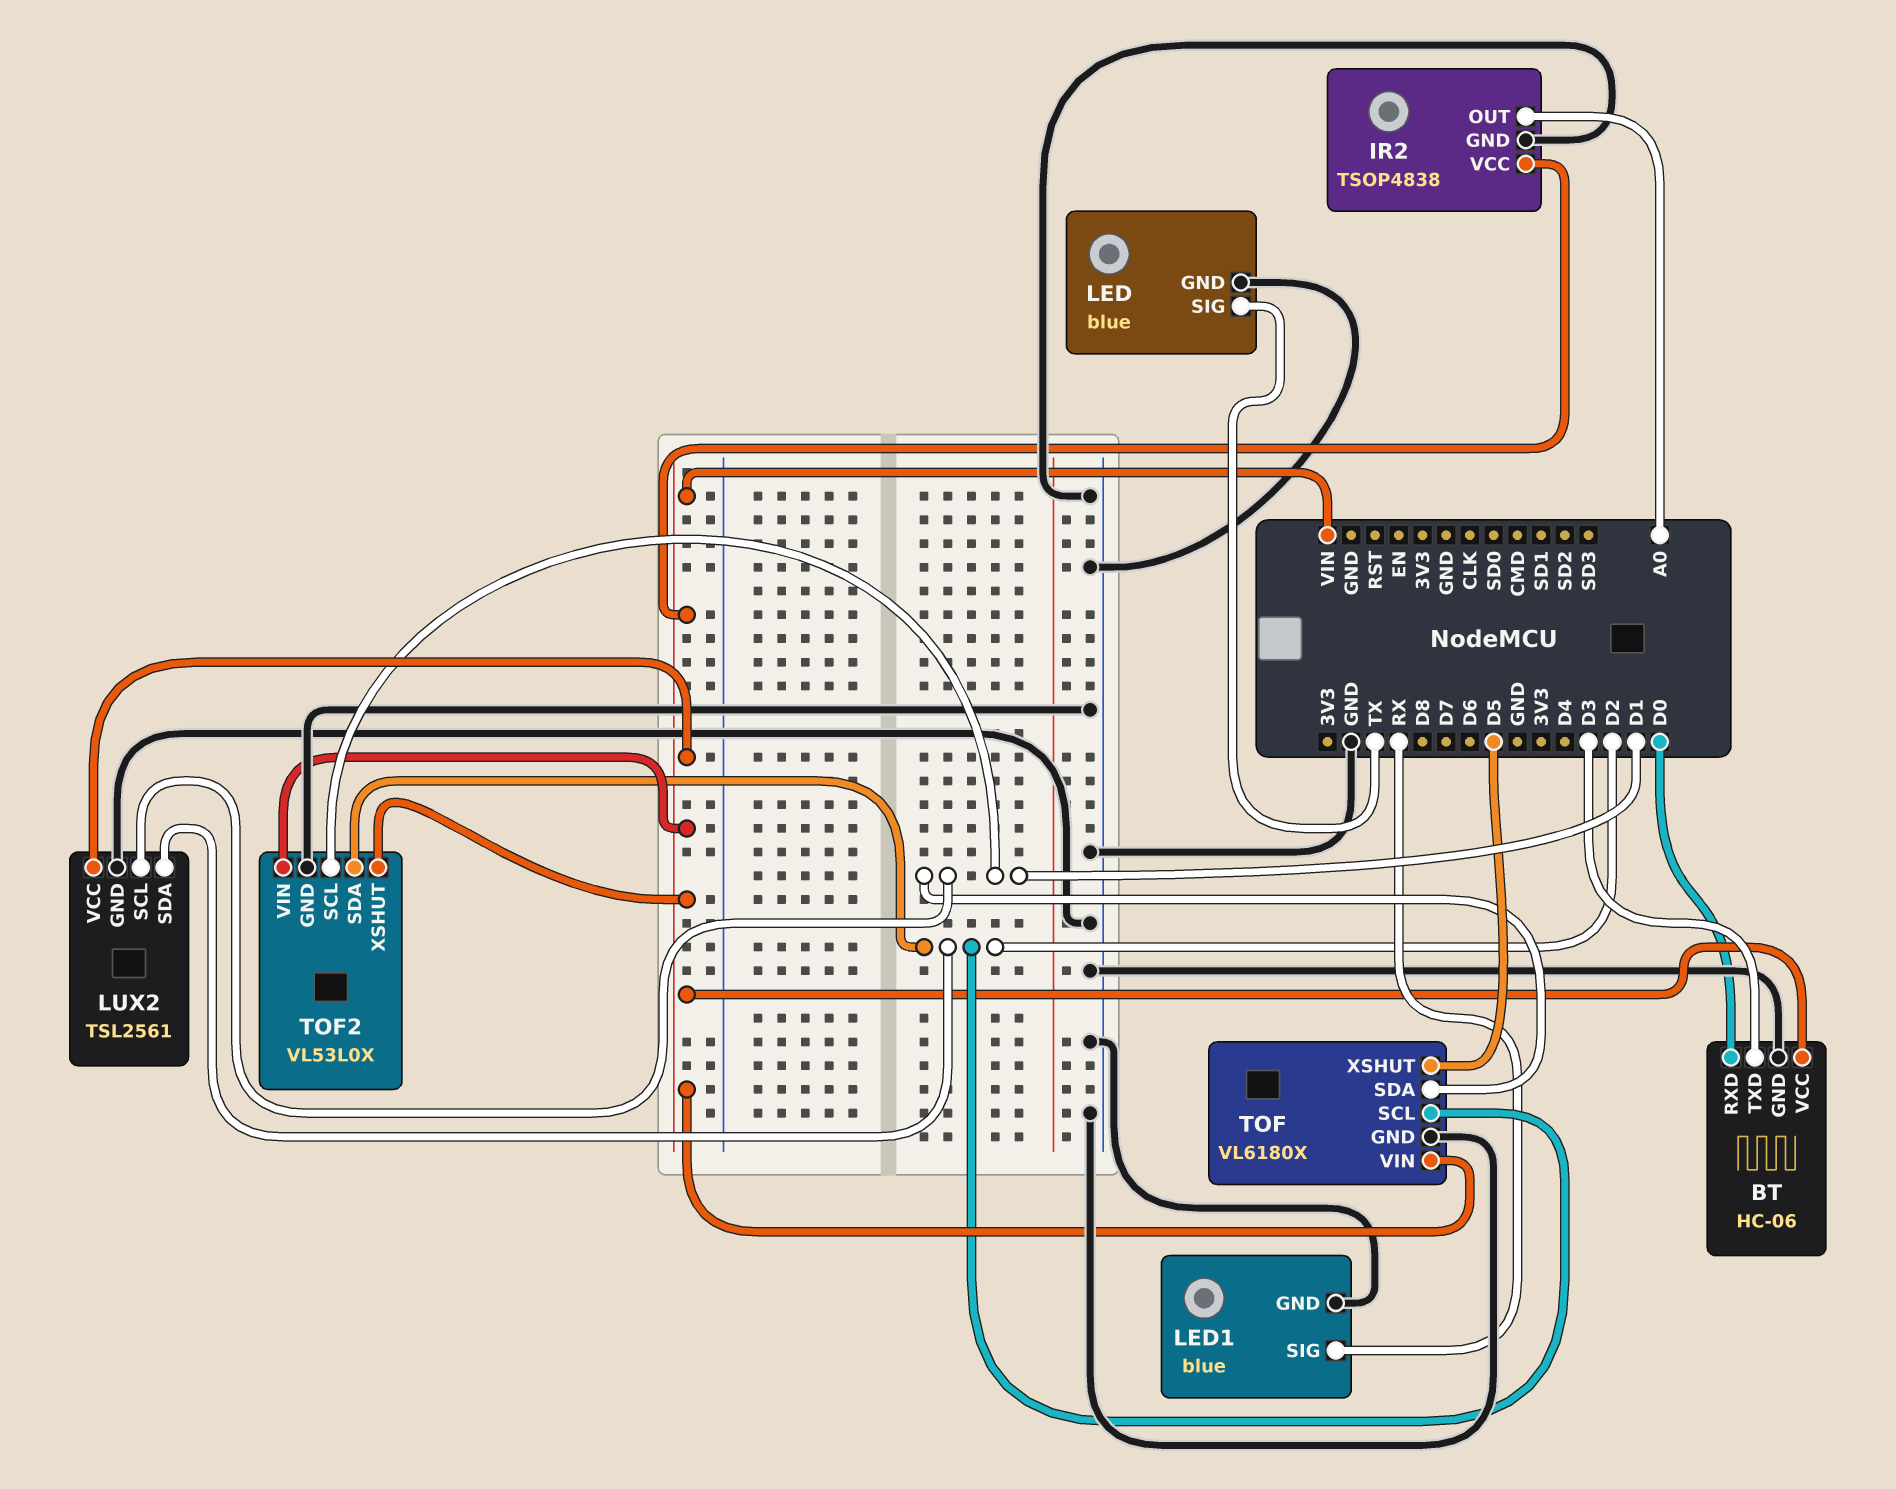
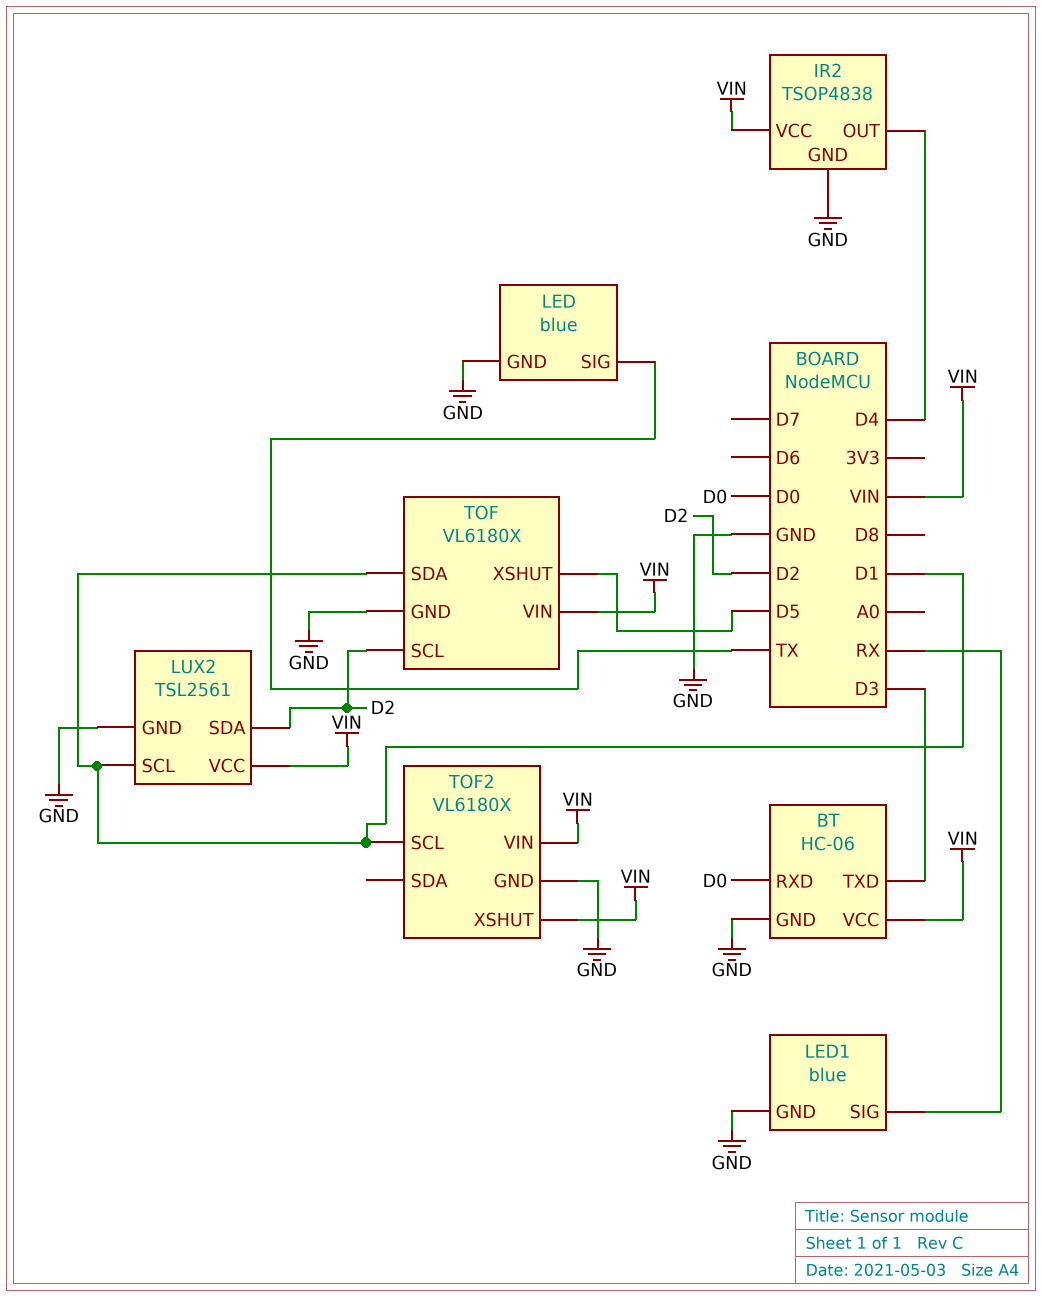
IR2 pin OUT: A0 -> D4
TOF2: VL53L0X -> VL6180X
TOF2 pin SDA: D2 -> none

